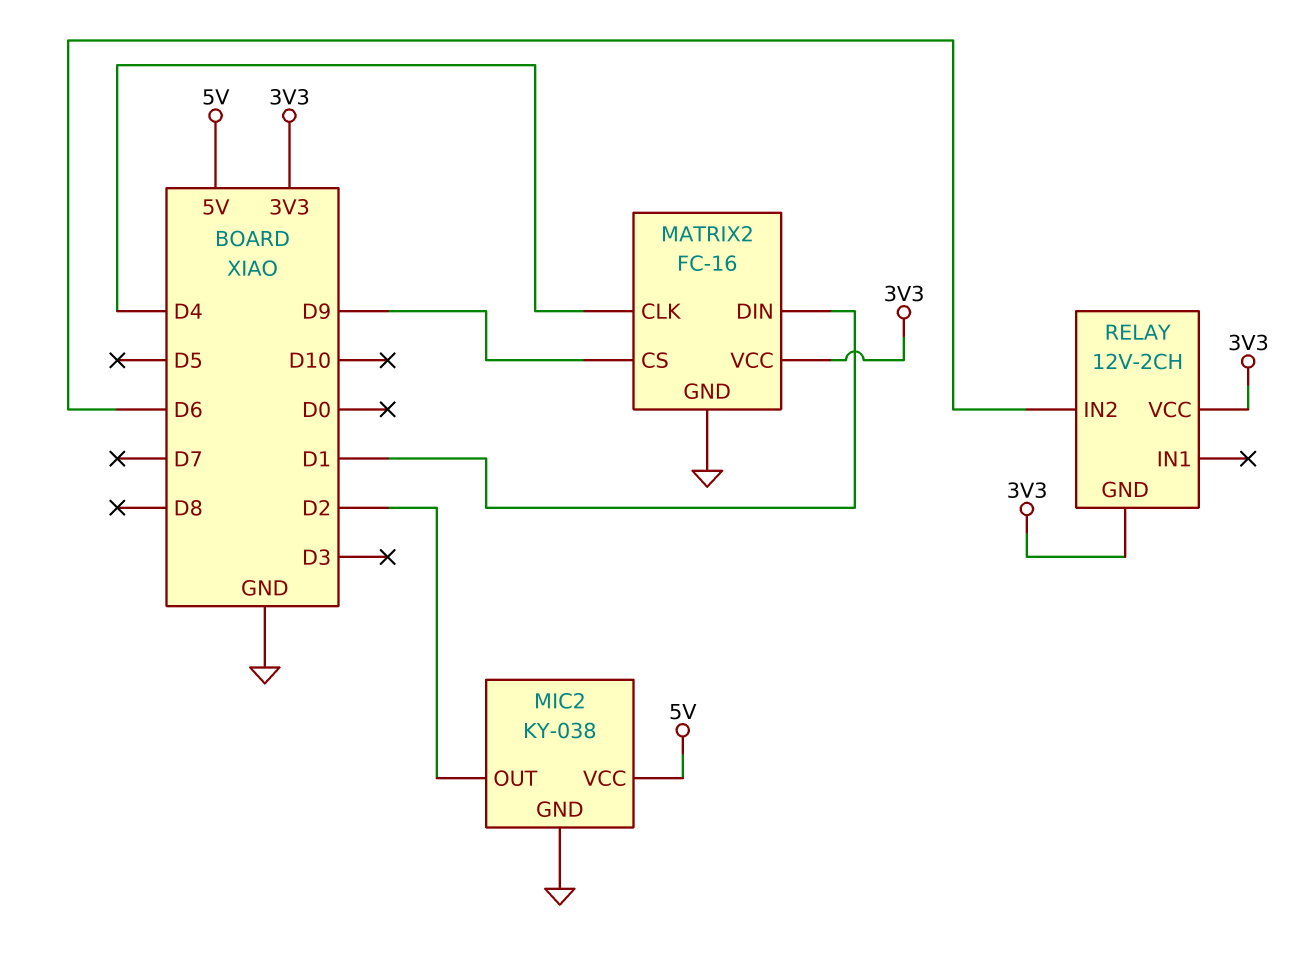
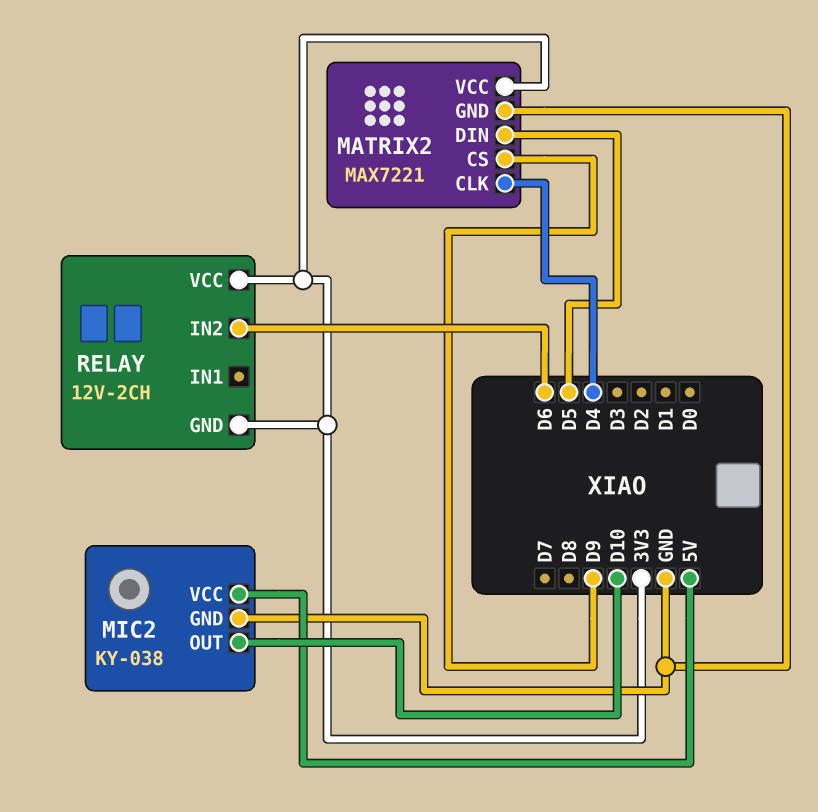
MATRIX2: FC-16 -> MAX7221
MATRIX2 pin DIN: D1 -> D5
MIC2 pin OUT: D2 -> D10

